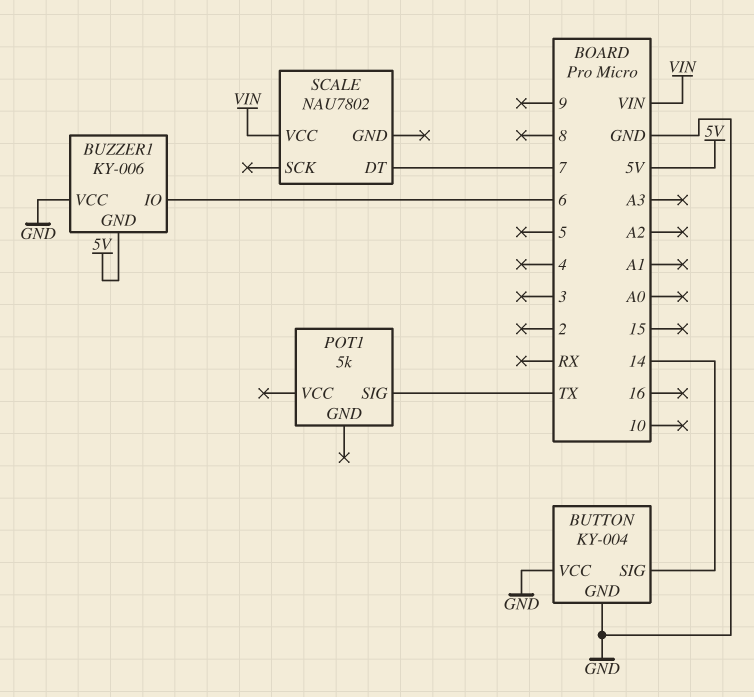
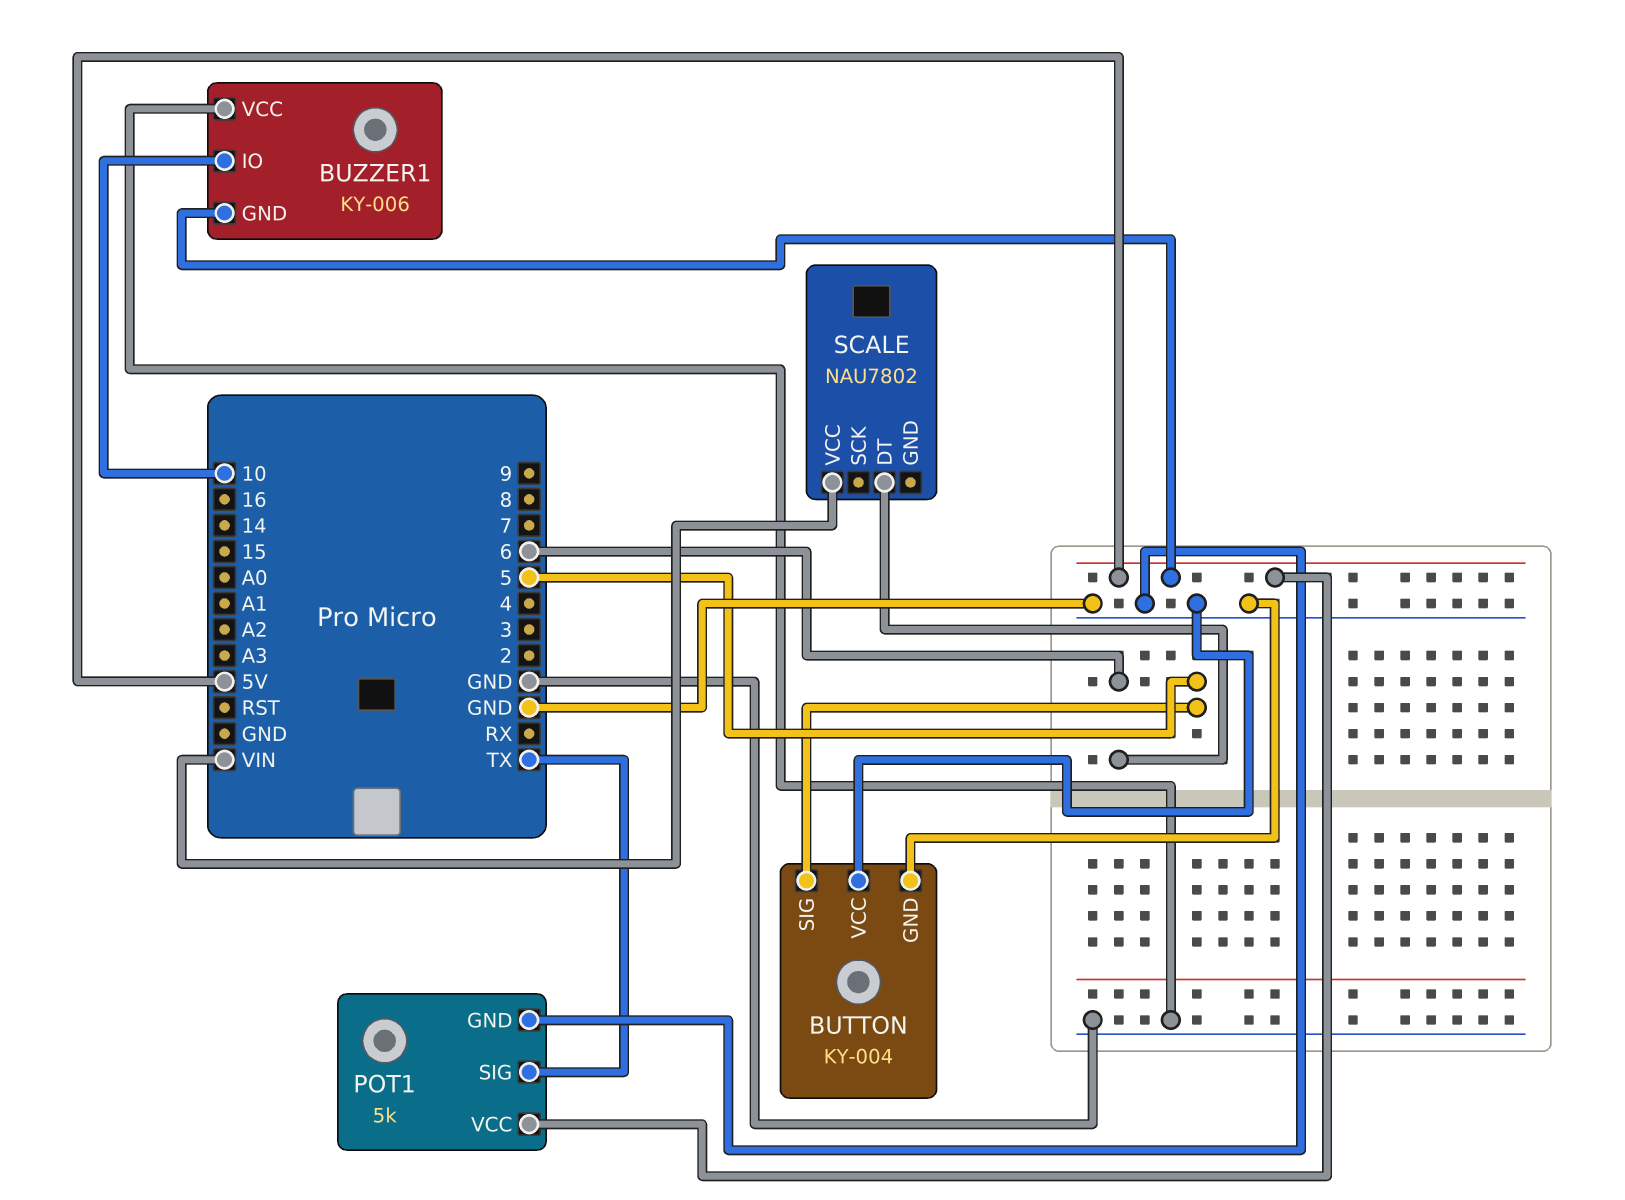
BUTTON pin SIG: 14 -> 5
BUZZER1 pin IO: 6 -> 10
POT1 pin GND: none -> GND
POT1 pin VCC: none -> 5V
SCALE pin DT: 7 -> 6

